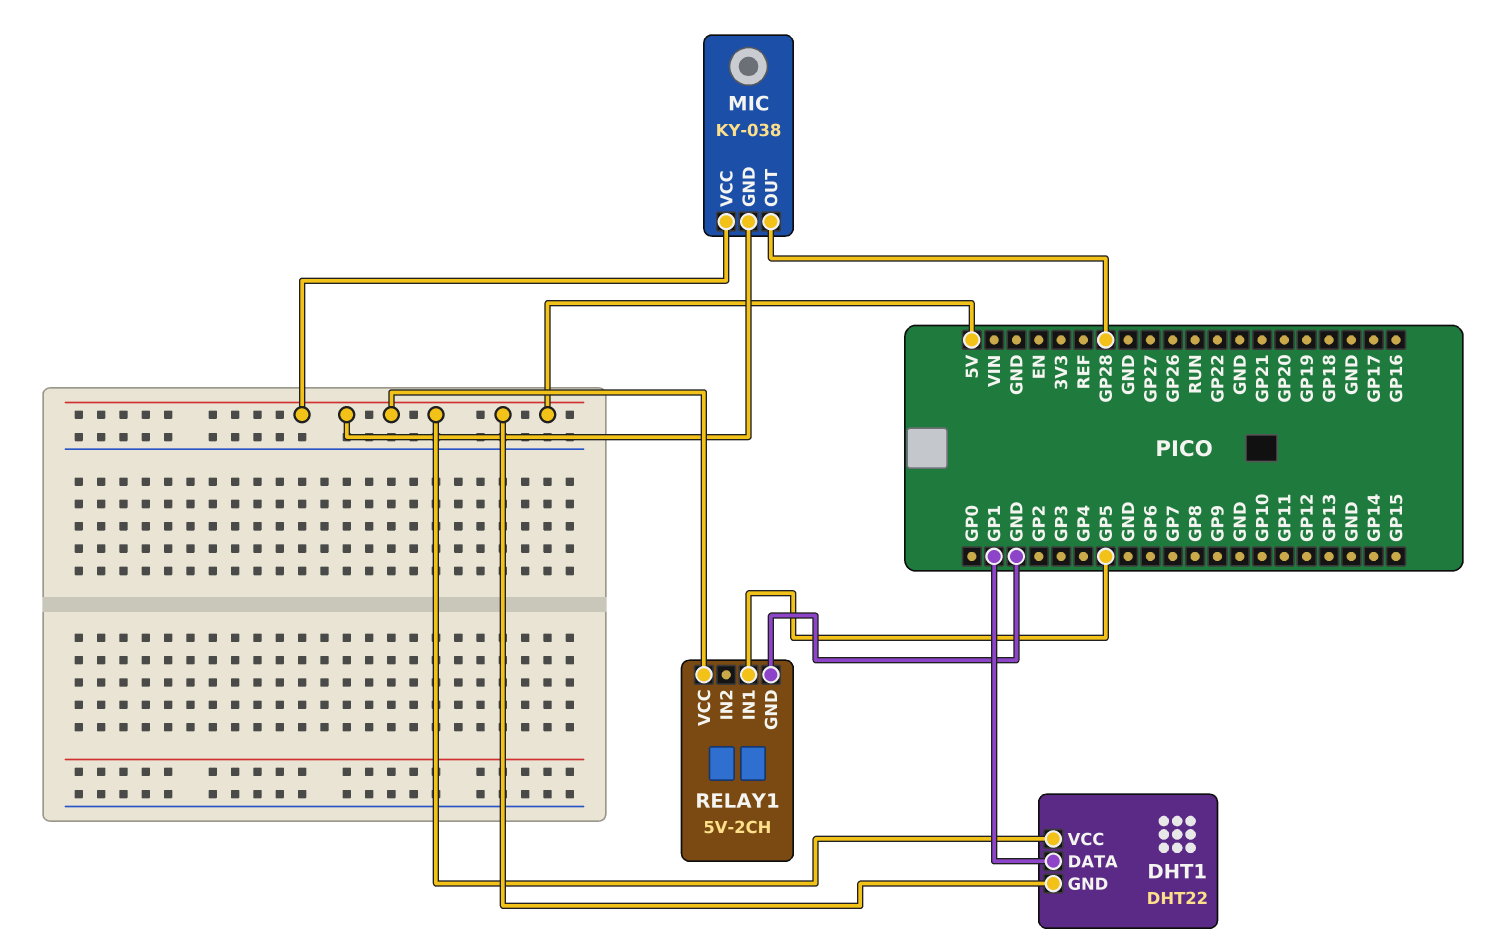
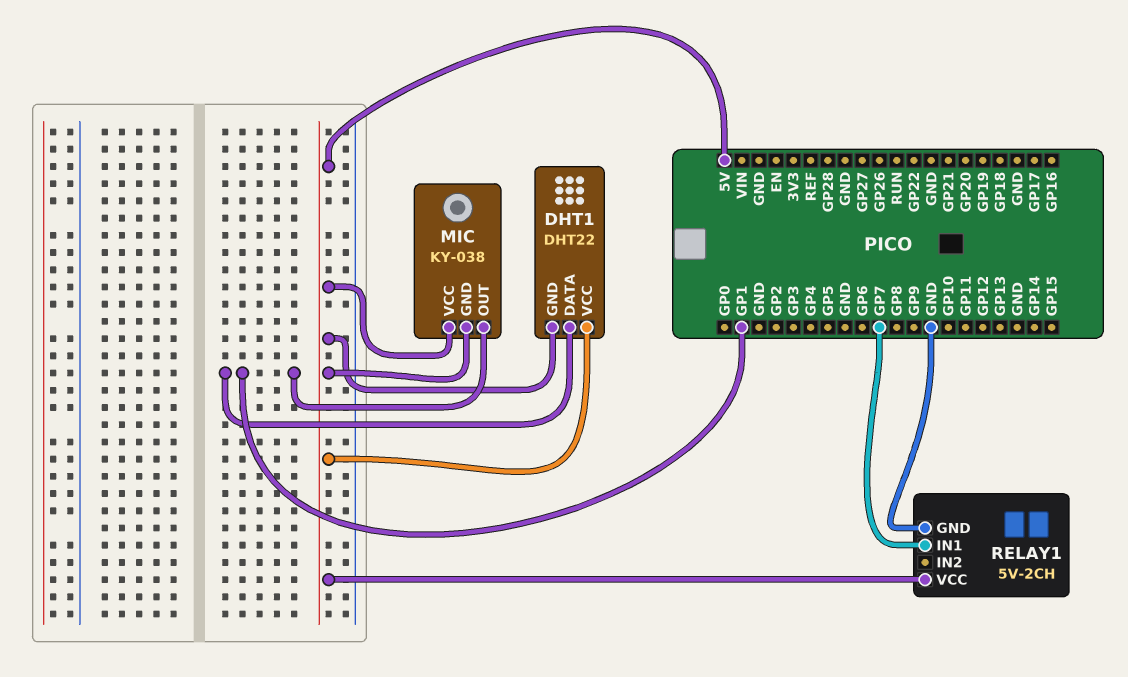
MIC pin OUT: GP28 -> GP1
RELAY1 pin IN1: GP5 -> GP7

